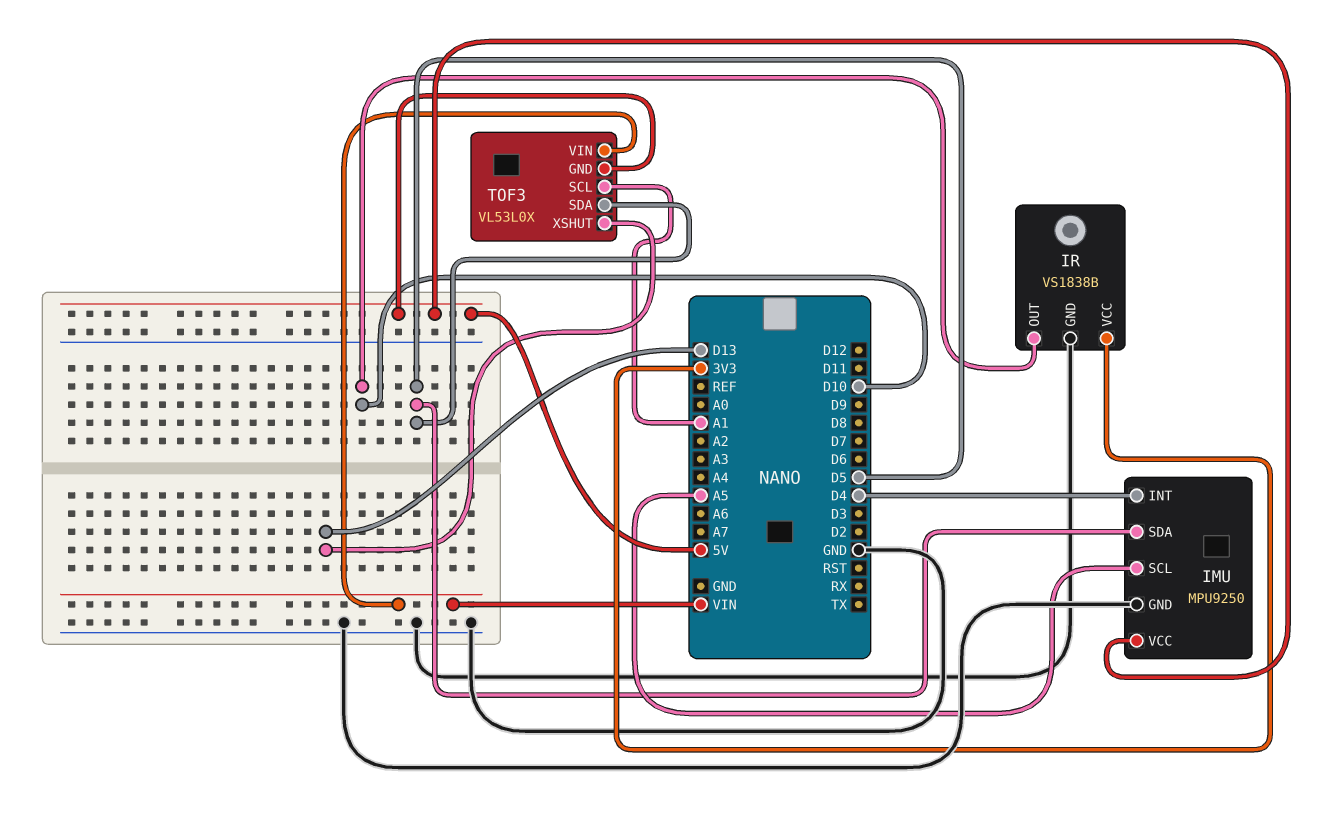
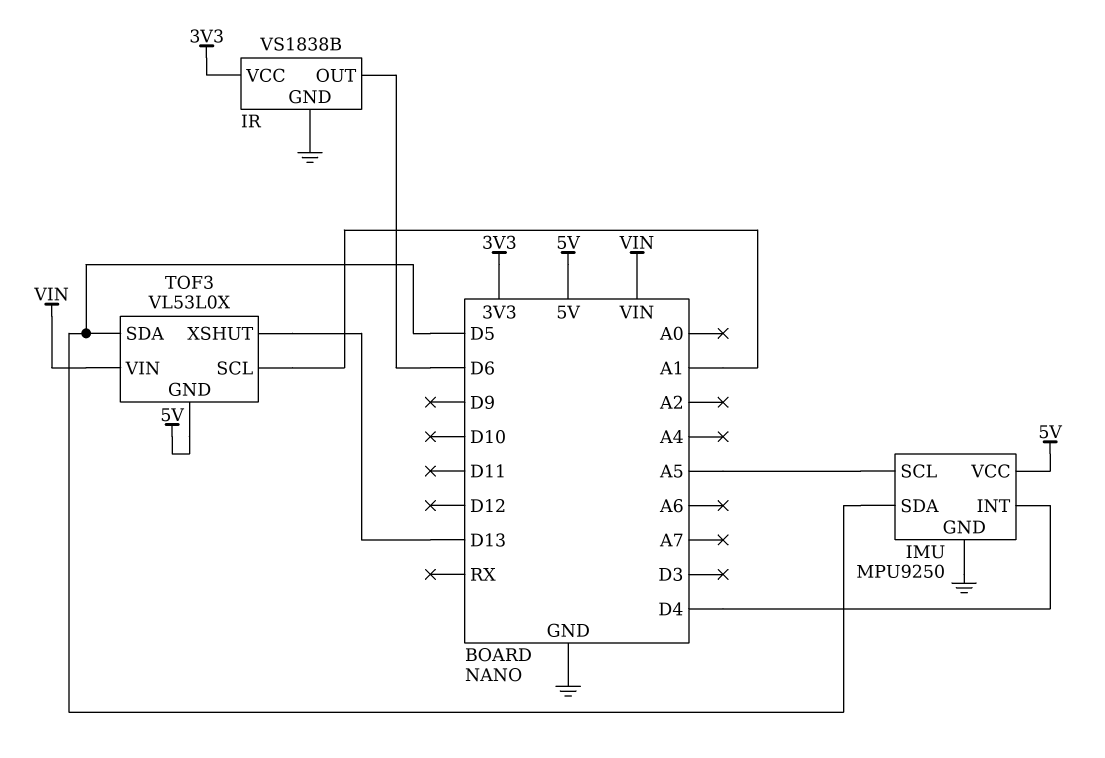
IR pin OUT: D10 -> D6

